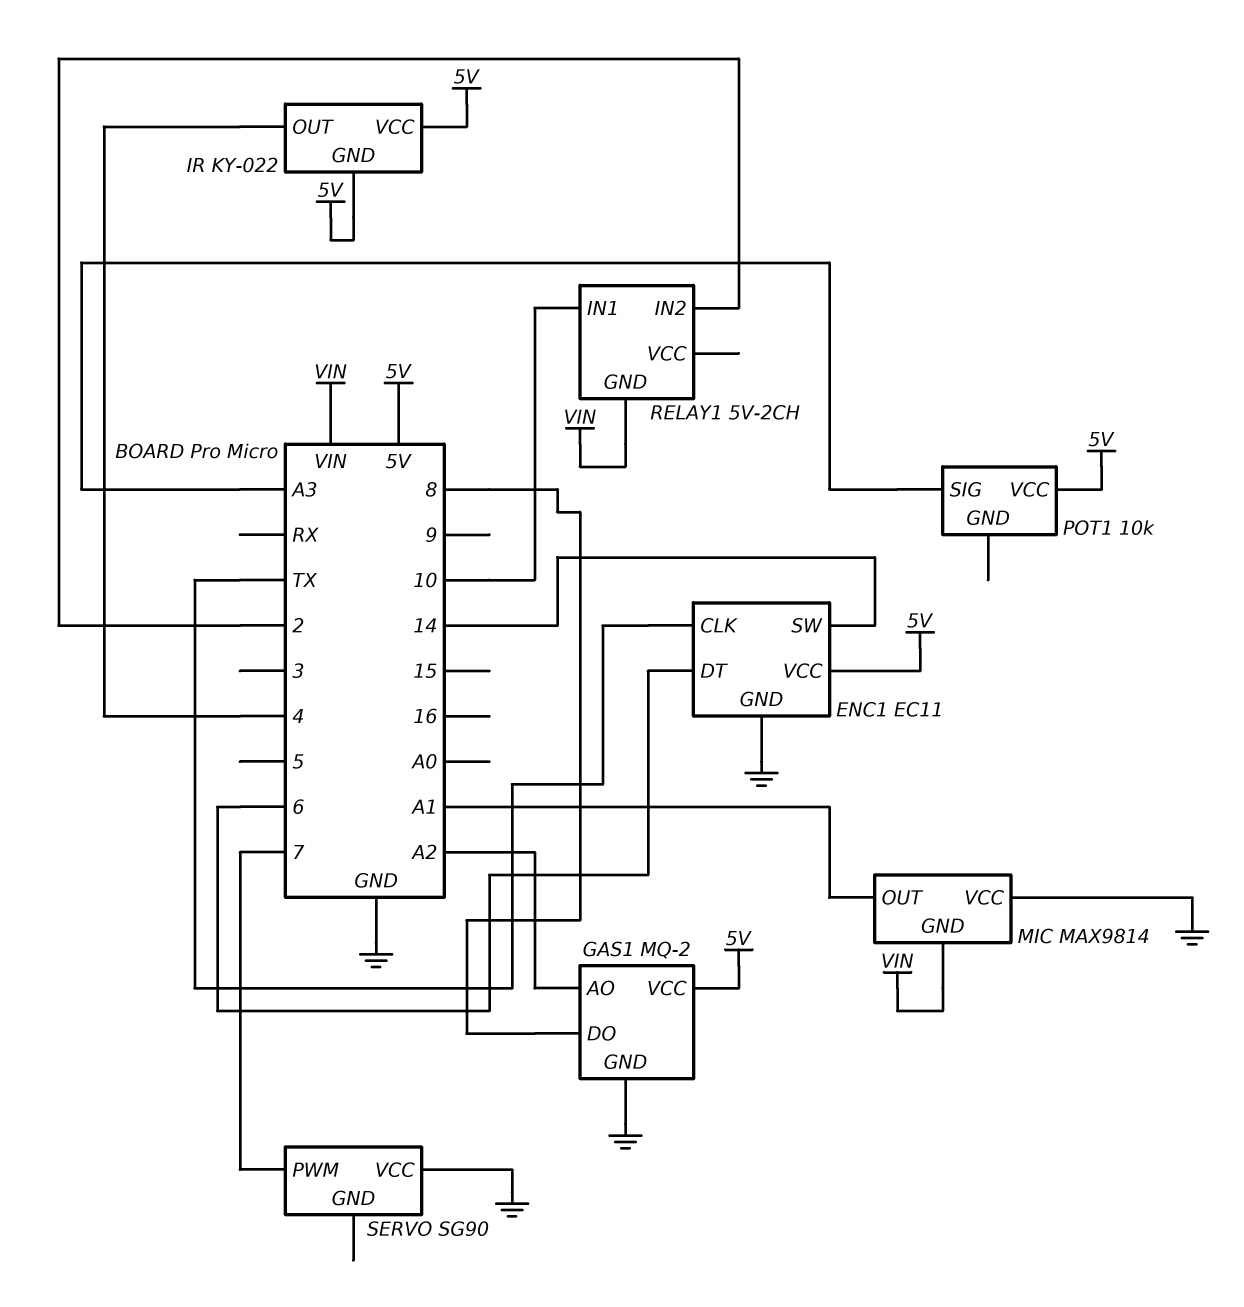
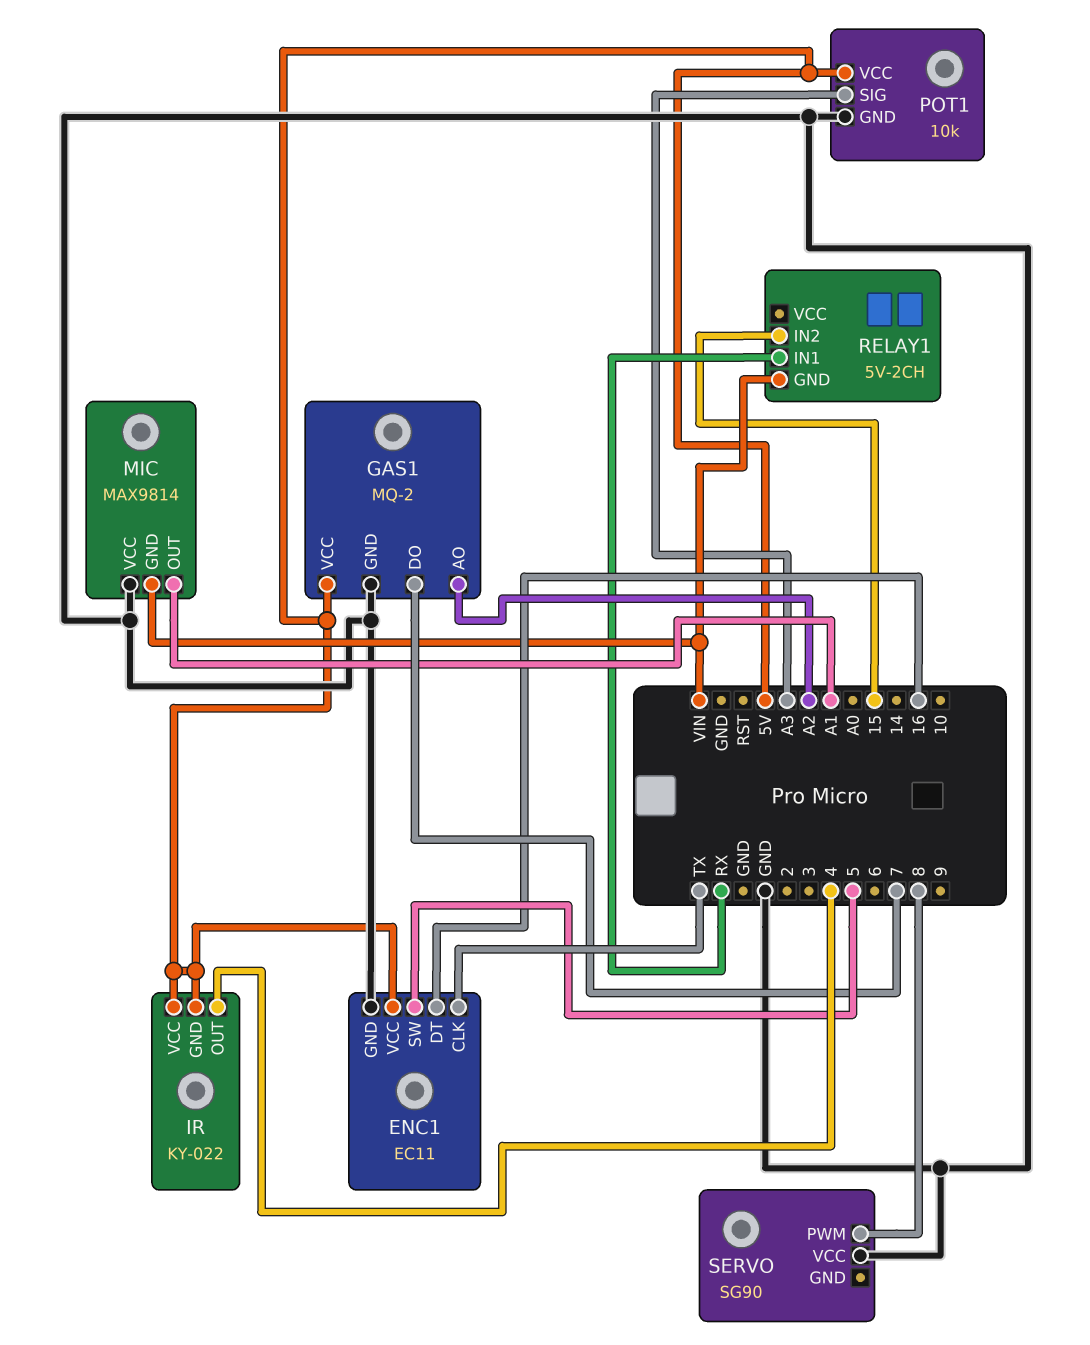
ENC1 pin DT: 6 -> 16
ENC1 pin SW: 14 -> 5
GAS1 pin DO: 8 -> 7
POT1 pin GND: none -> GND
RELAY1 pin IN1: 10 -> RX
RELAY1 pin IN2: 2 -> 15
SERVO pin PWM: 7 -> 8

